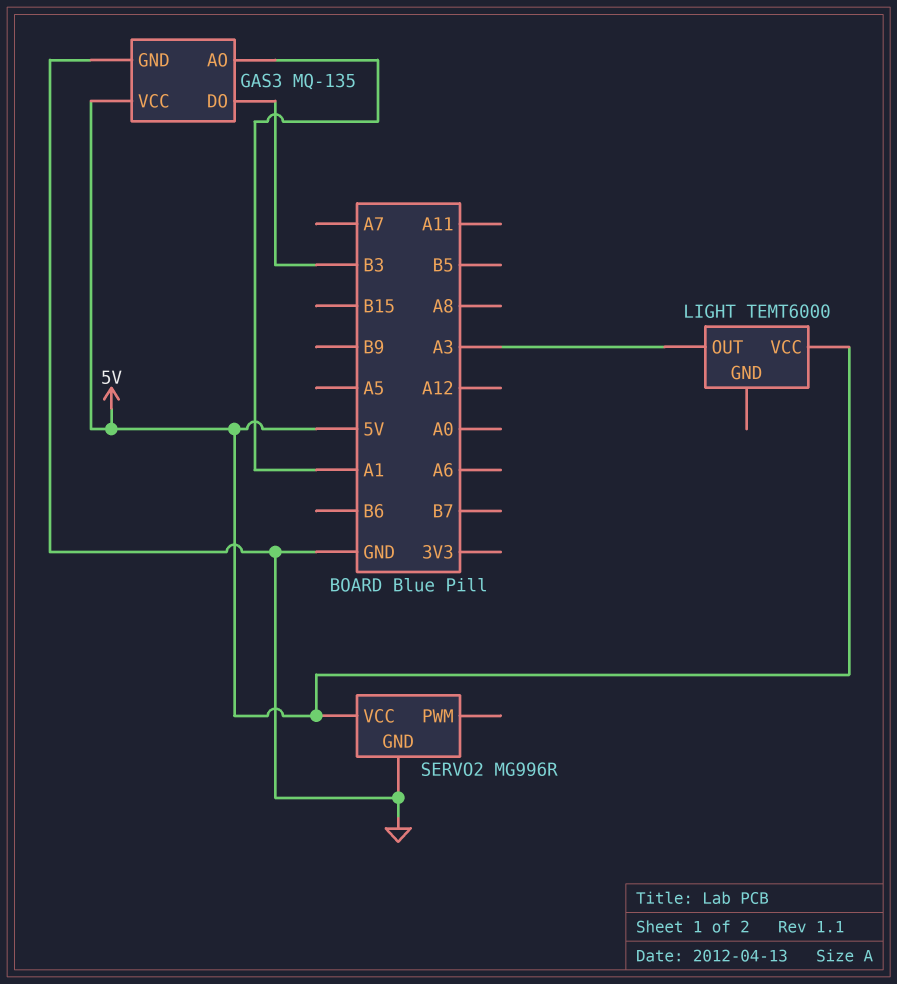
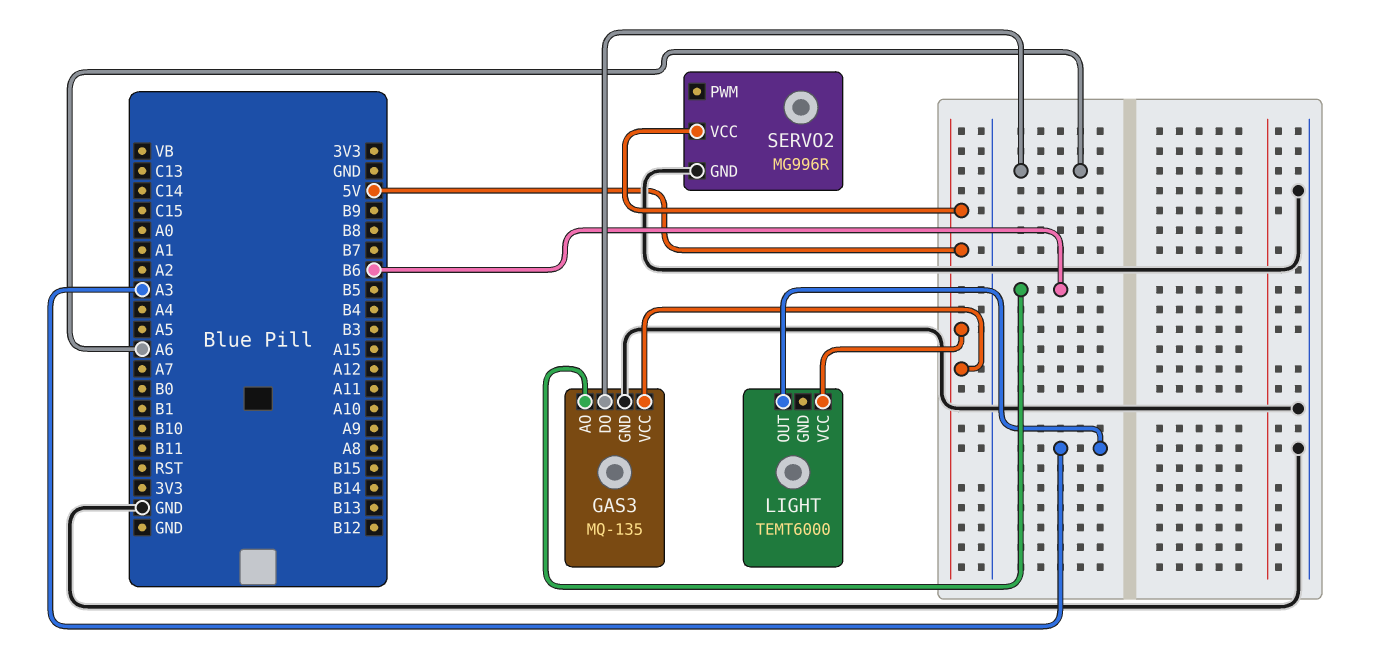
GAS3 pin AO: A1 -> B6
GAS3 pin DO: B3 -> A6

